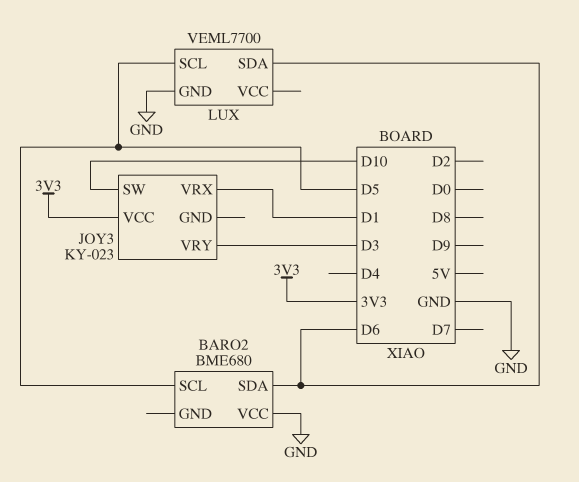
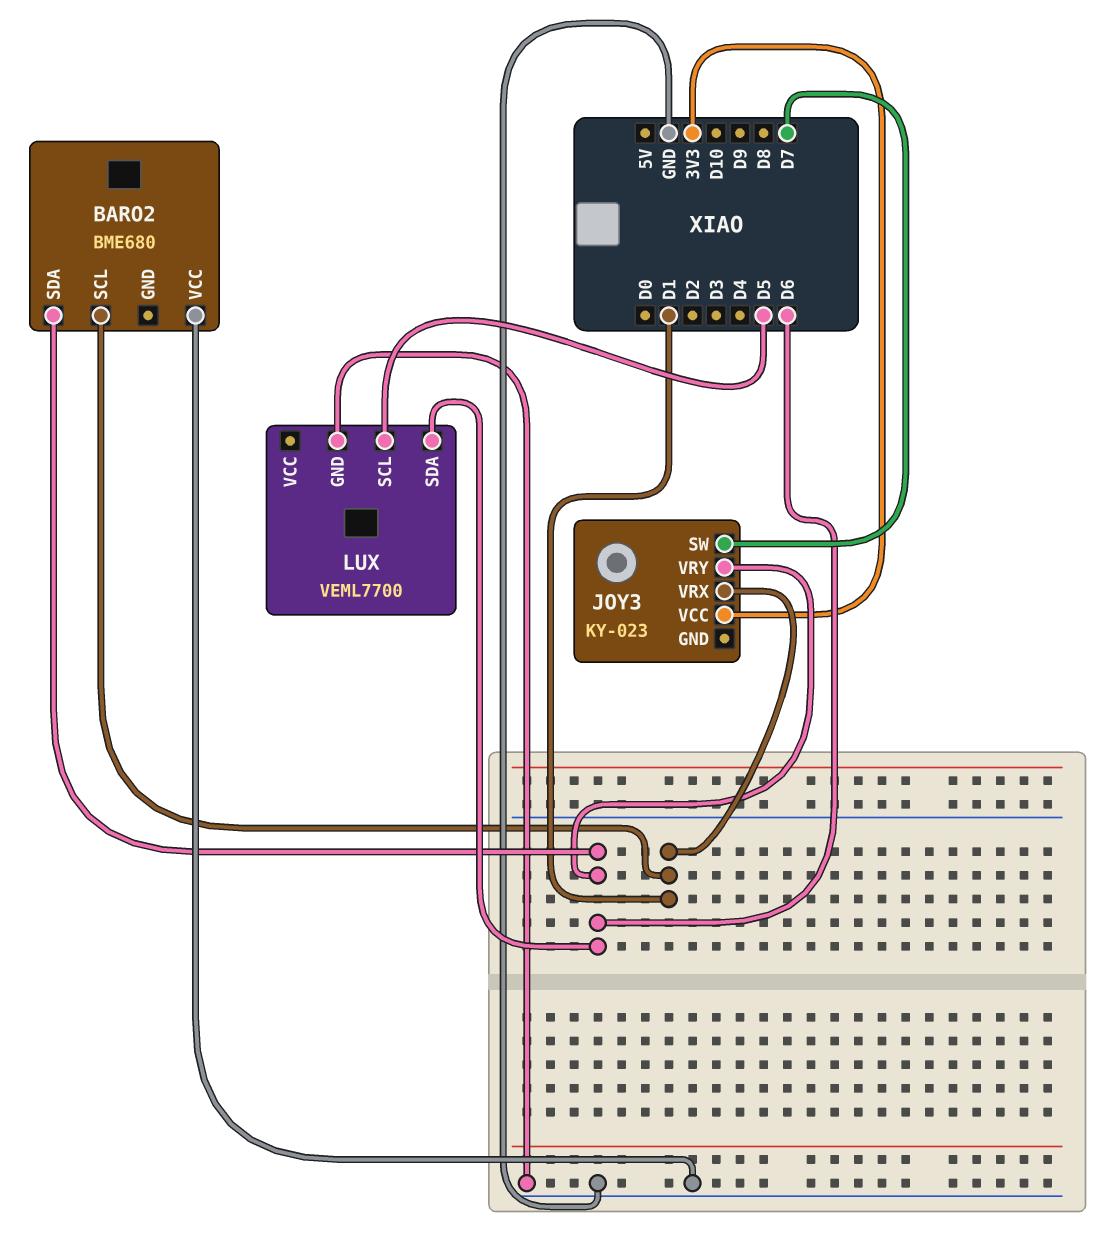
BARO2 pin SCL: D5 -> D1
JOY3 pin SW: D10 -> D7
JOY3 pin VRY: D3 -> D6

